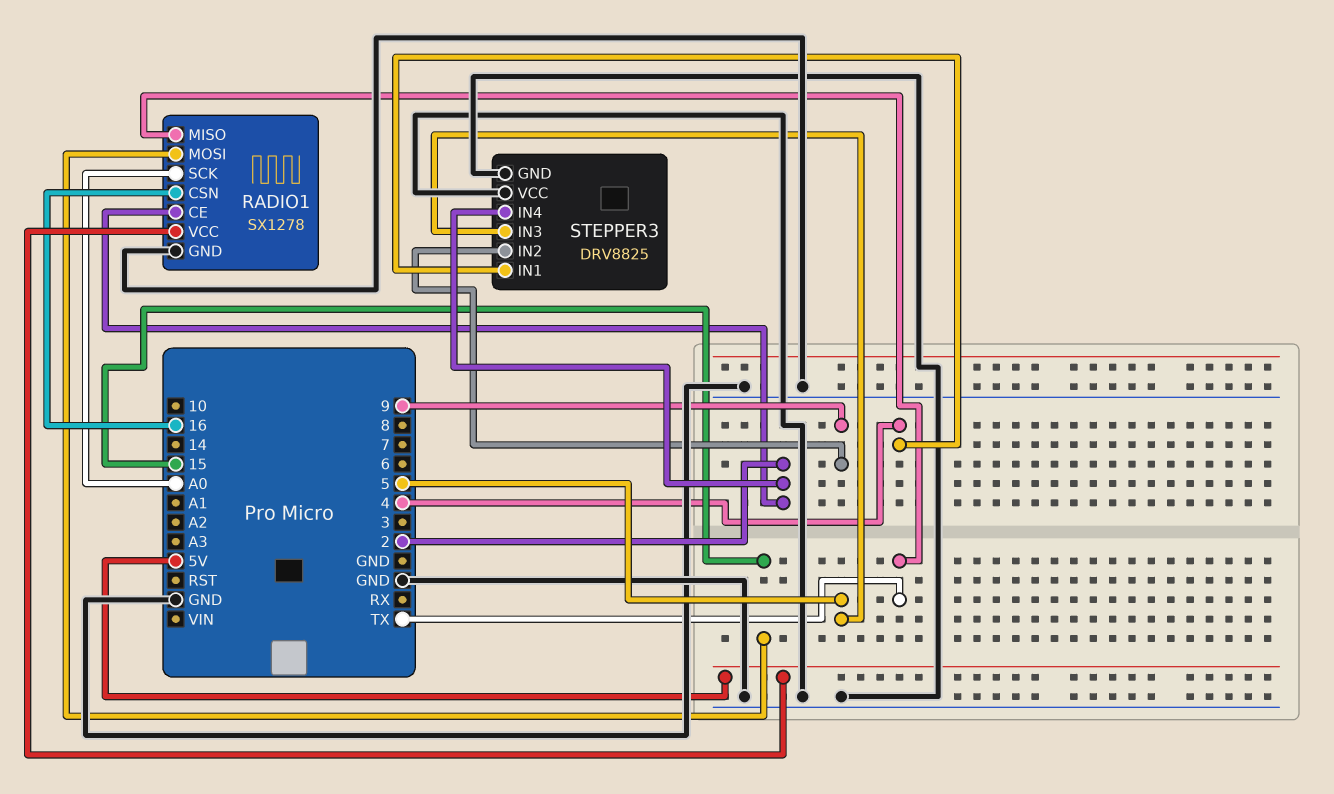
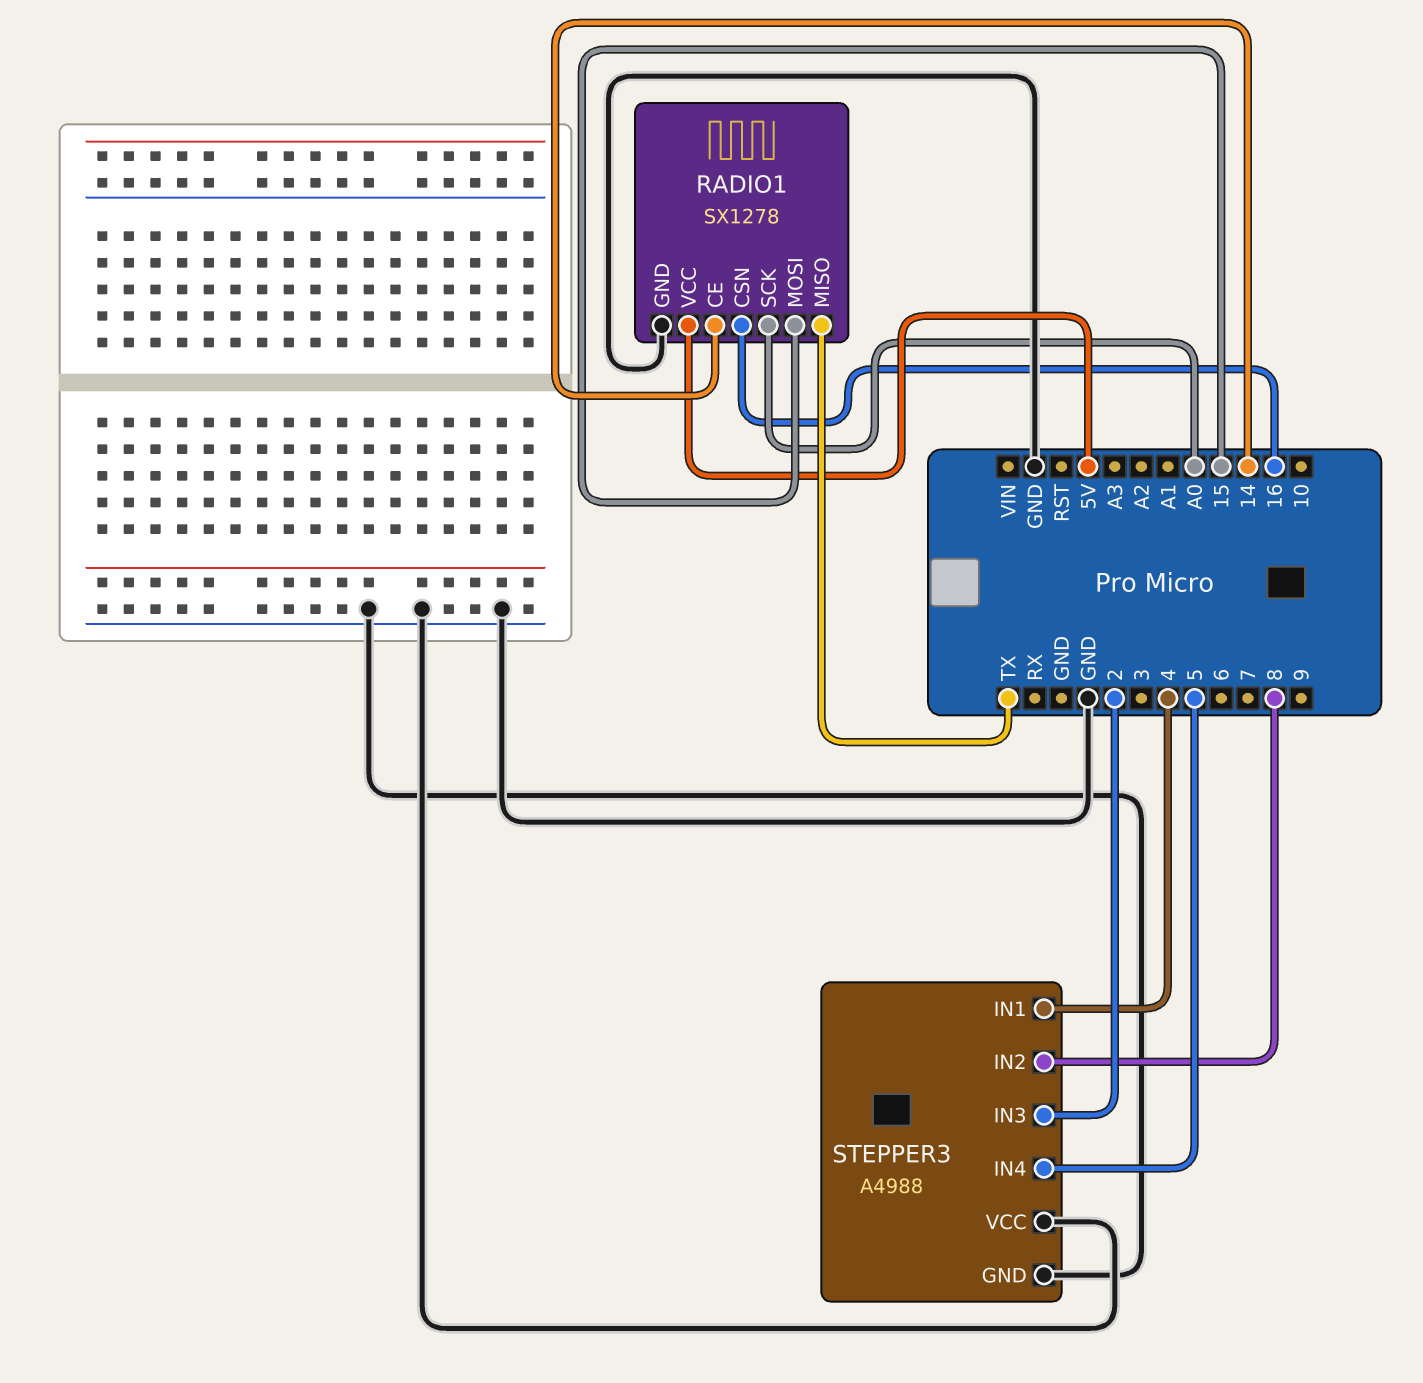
RADIO1 pin CE: 2 -> 14
STEPPER3: DRV8825 -> A4988
STEPPER3 pin IN2: 9 -> 8
STEPPER3 pin IN3: 5 -> 2
STEPPER3 pin IN4: 2 -> 5

